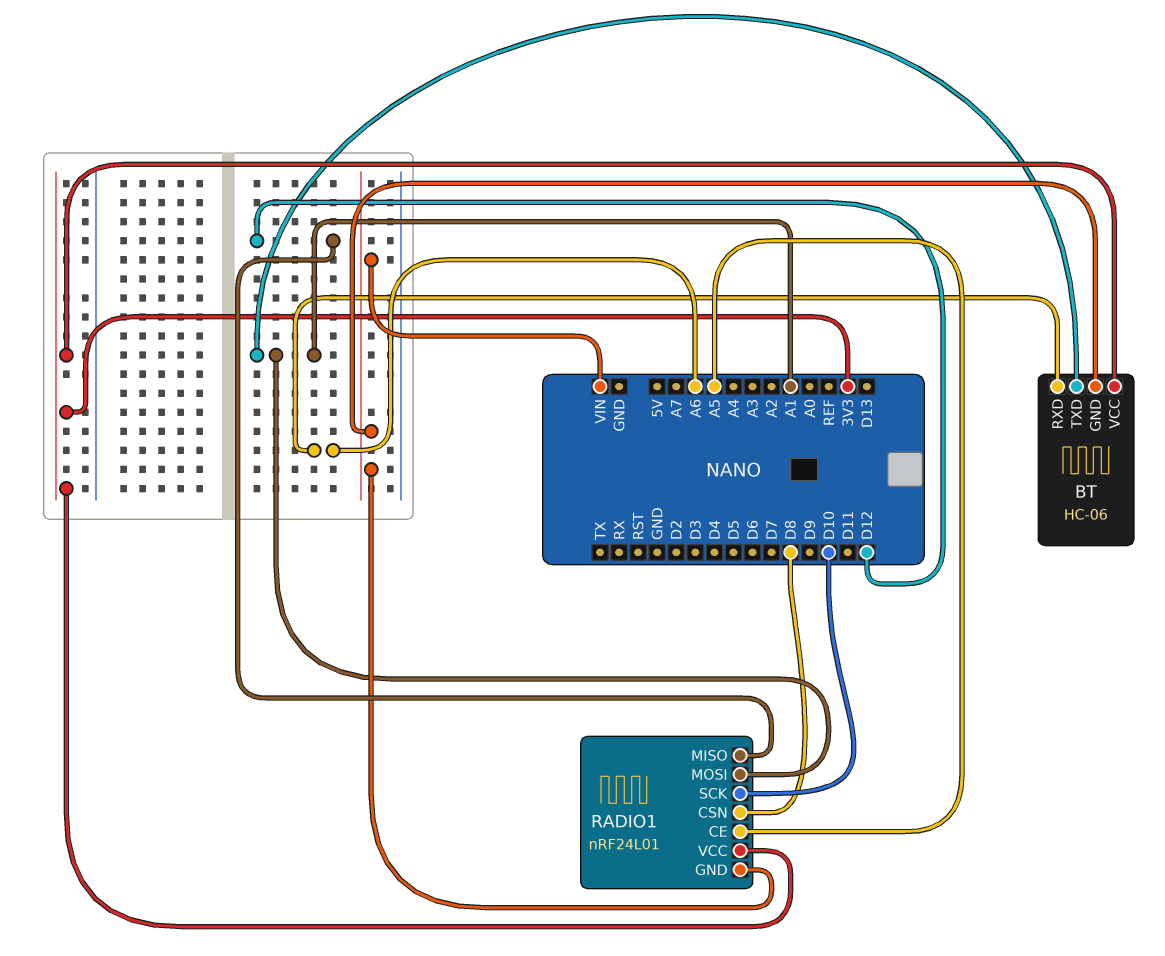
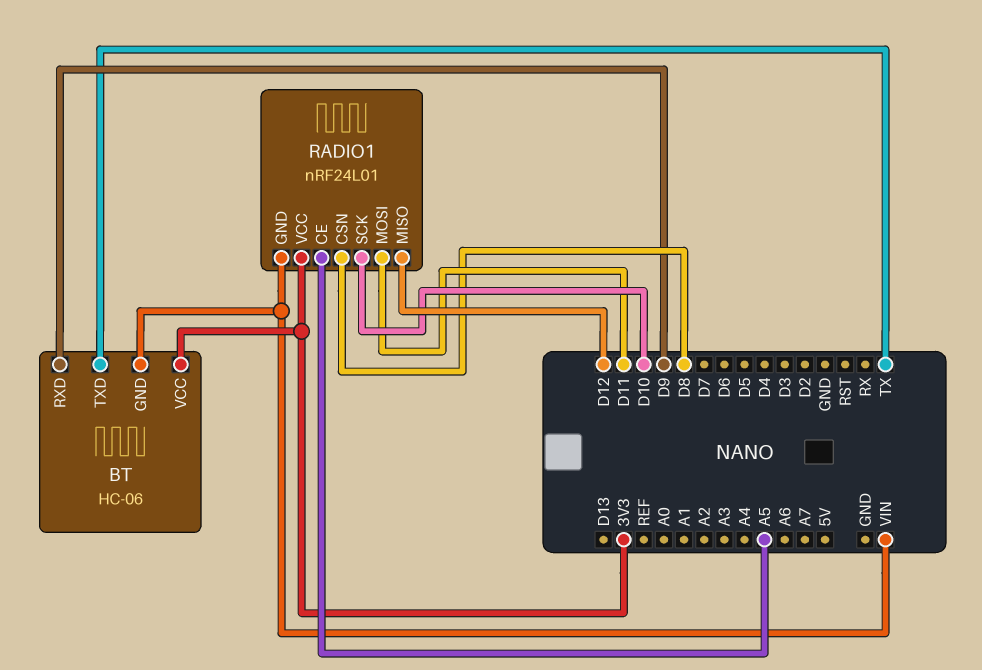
BT pin RXD: A6 -> D9
BT pin TXD: A1 -> TX
RADIO1 pin MOSI: A1 -> D11

